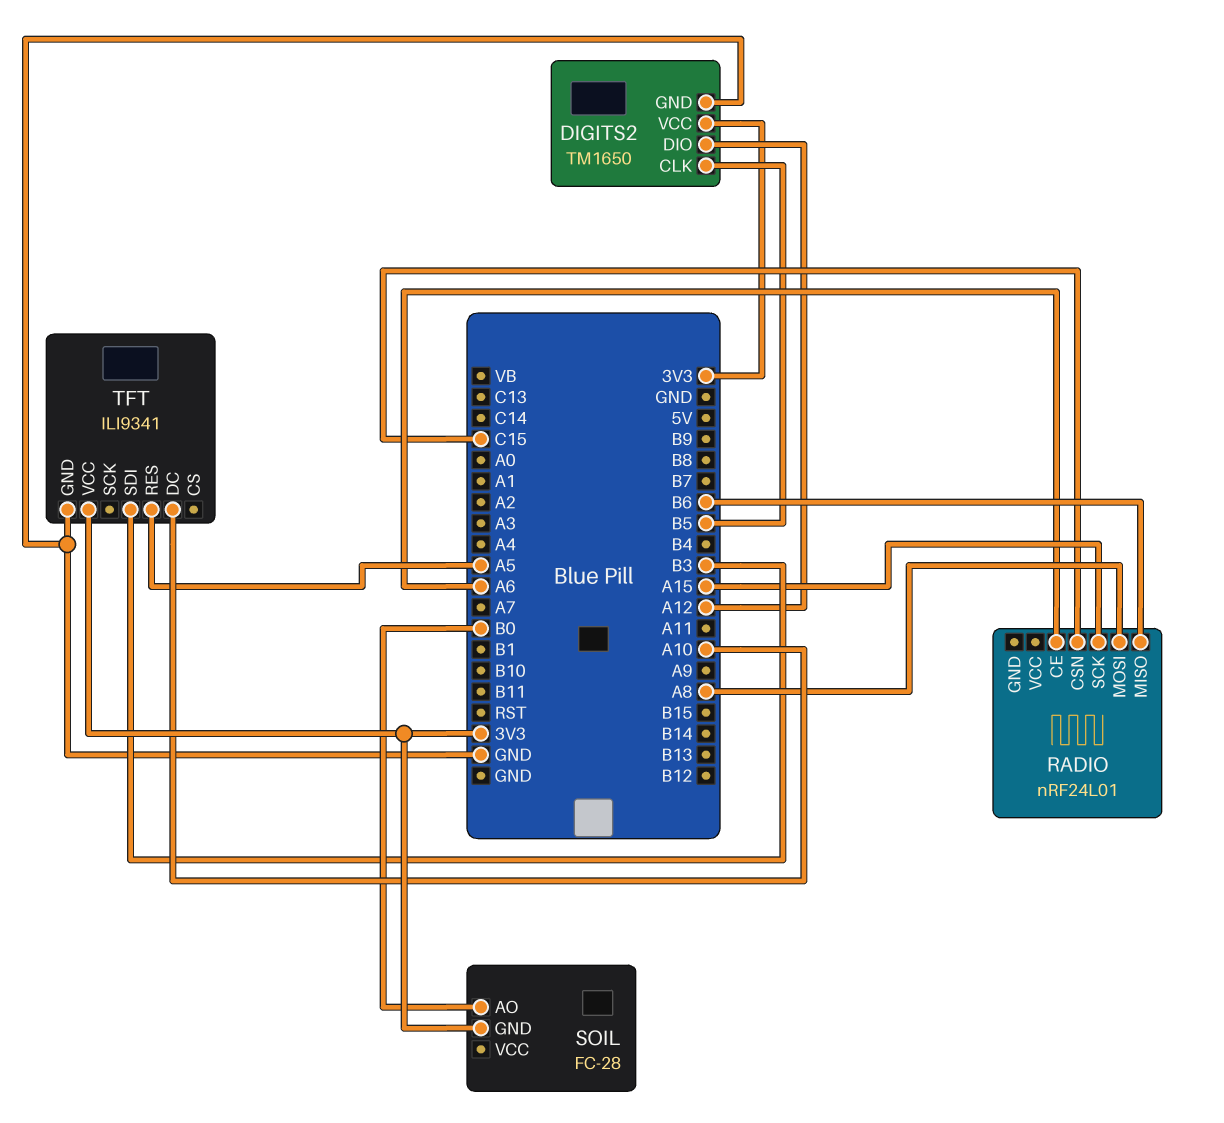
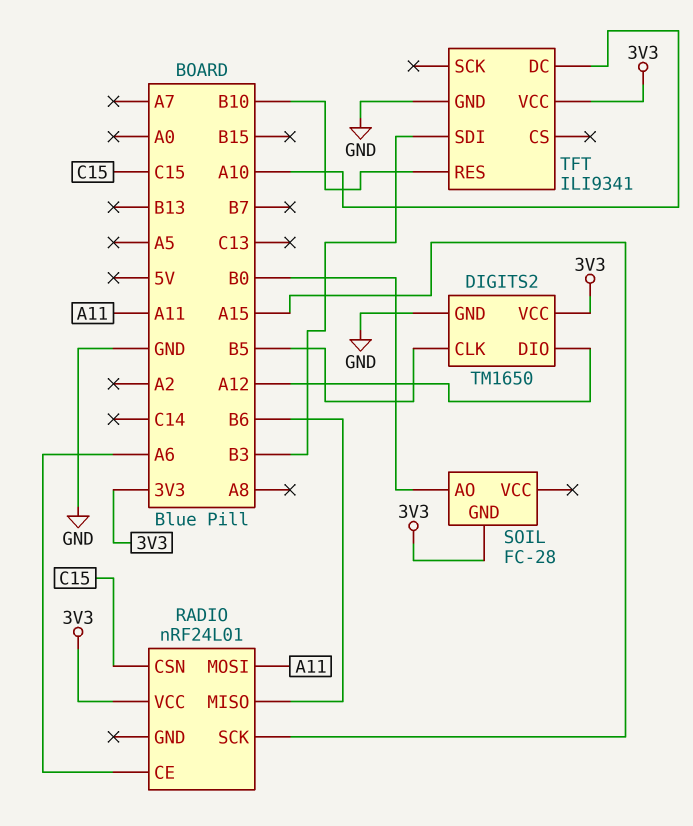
RADIO pin MOSI: A8 -> A11
RADIO pin VCC: none -> 3V3
TFT pin RES: A5 -> B10

